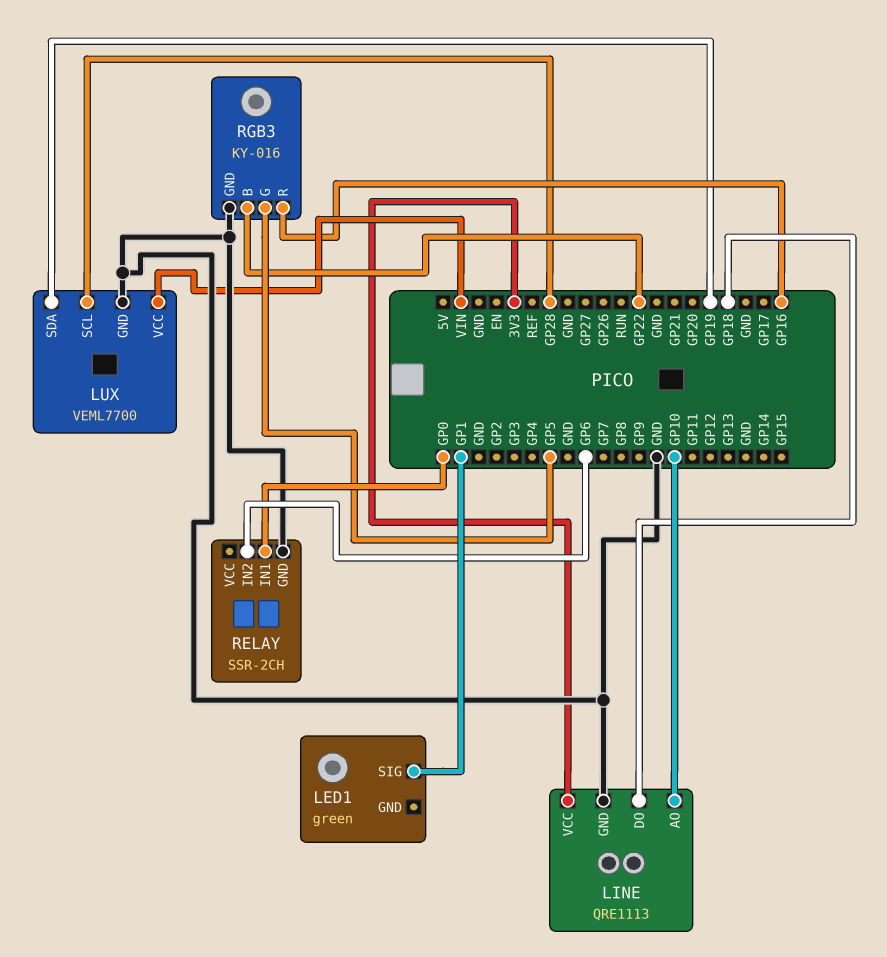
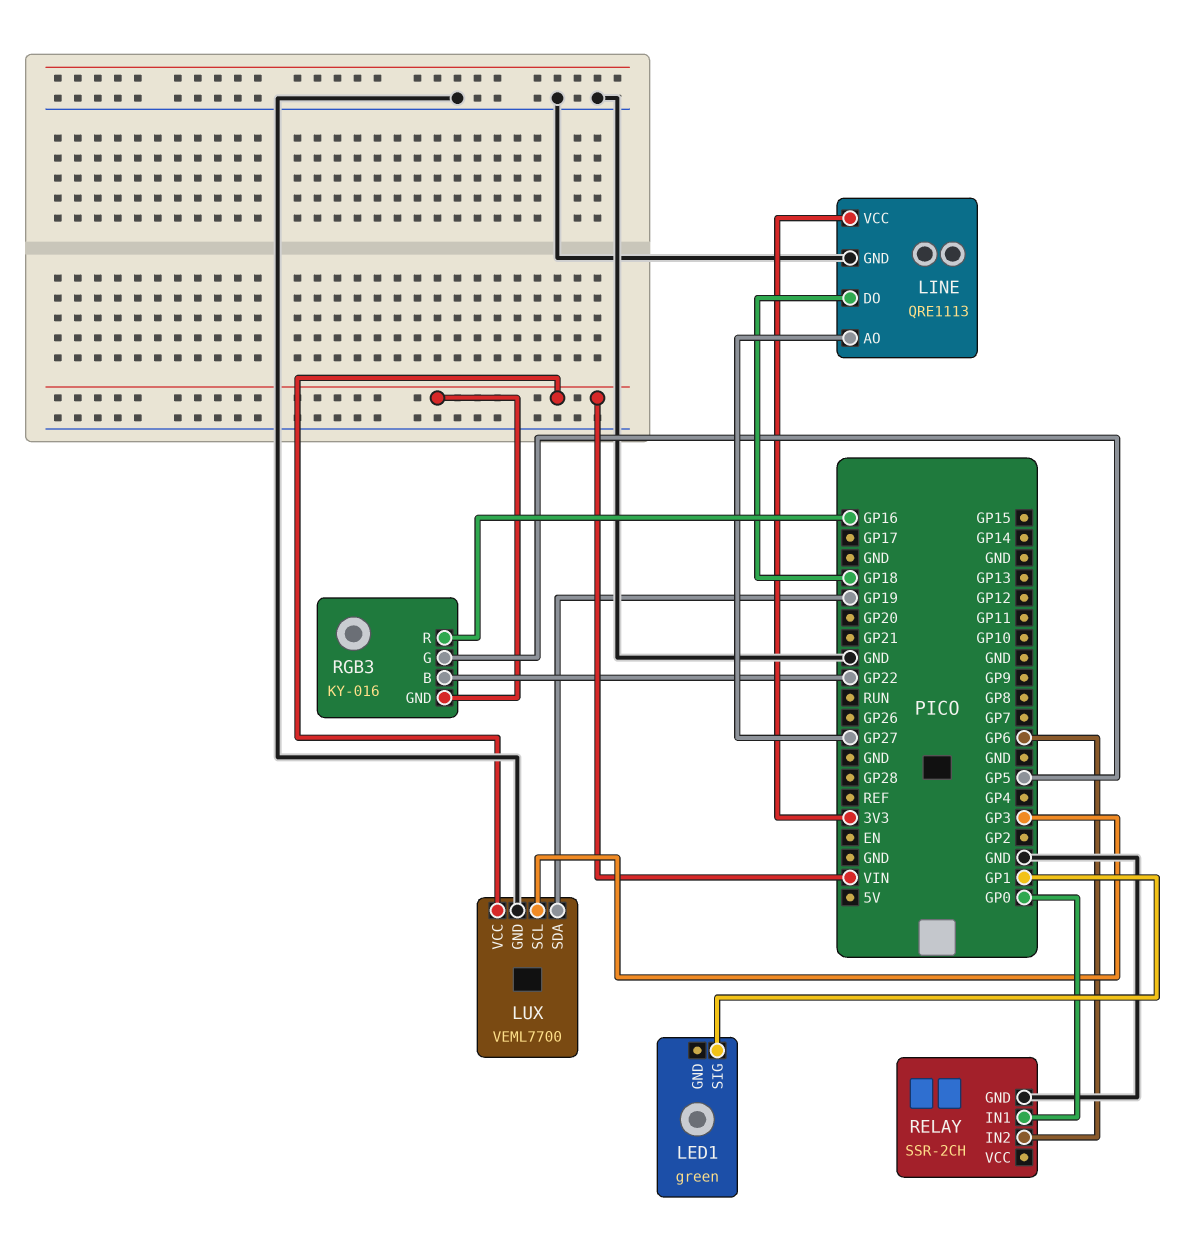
LINE pin AO: GP10 -> GP27
LUX pin SCL: GP28 -> GP3
RGB3 pin GND: GND -> VIN

